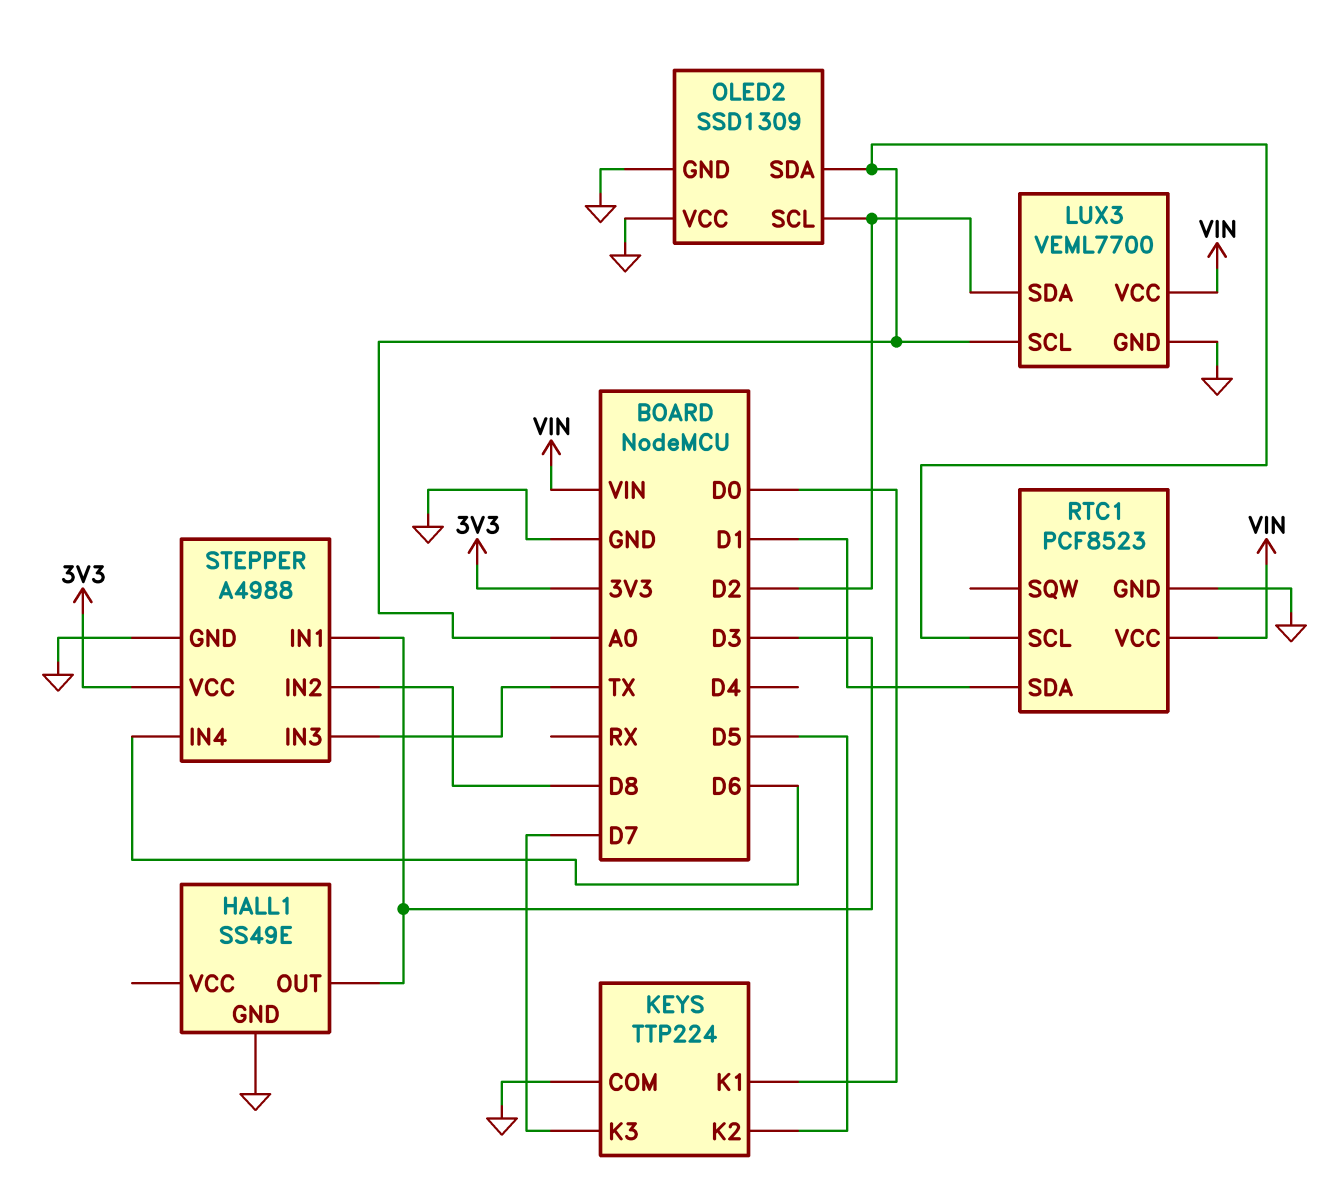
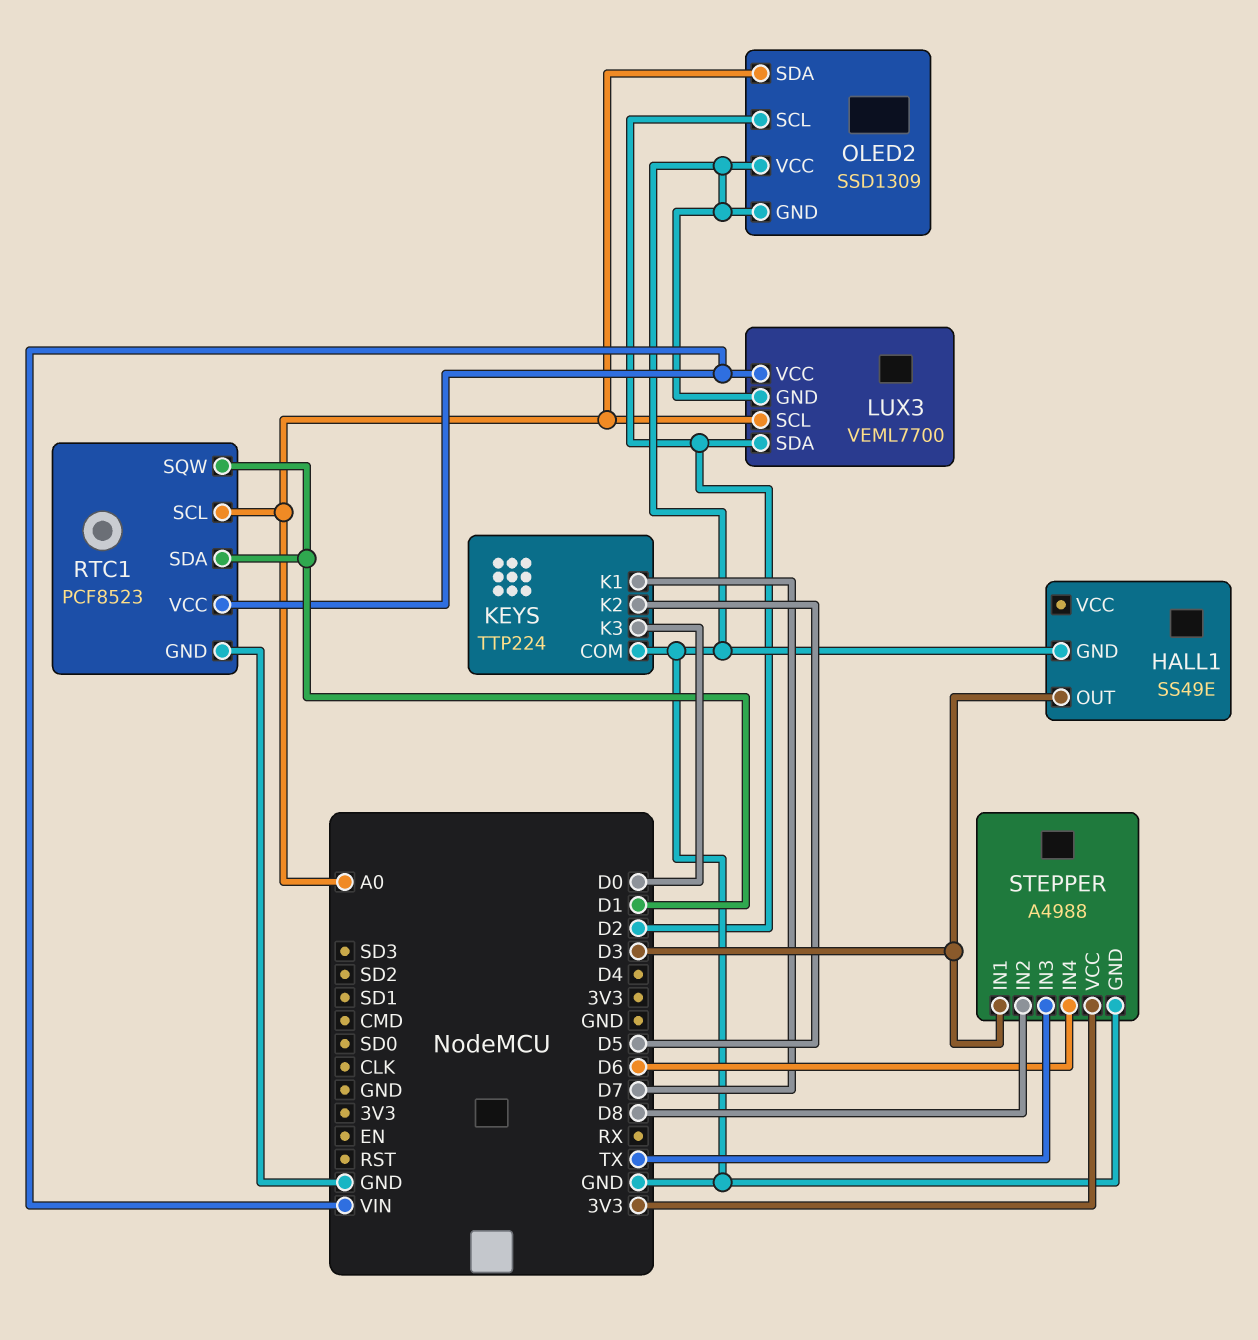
KEYS pin K1: D0 -> D7
KEYS pin K3: D7 -> D0
RTC1 pin SQW: none -> D1

